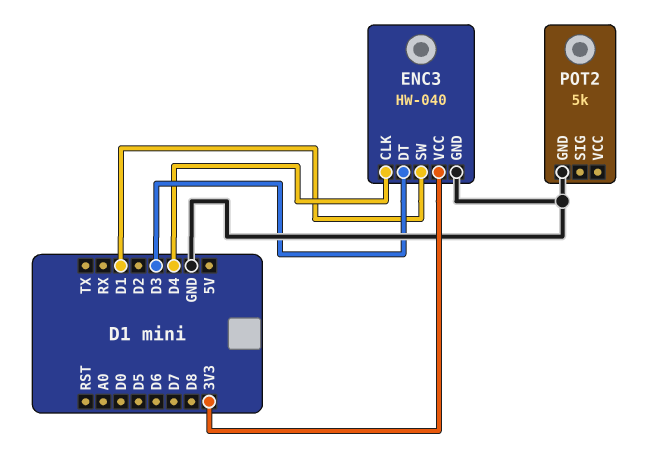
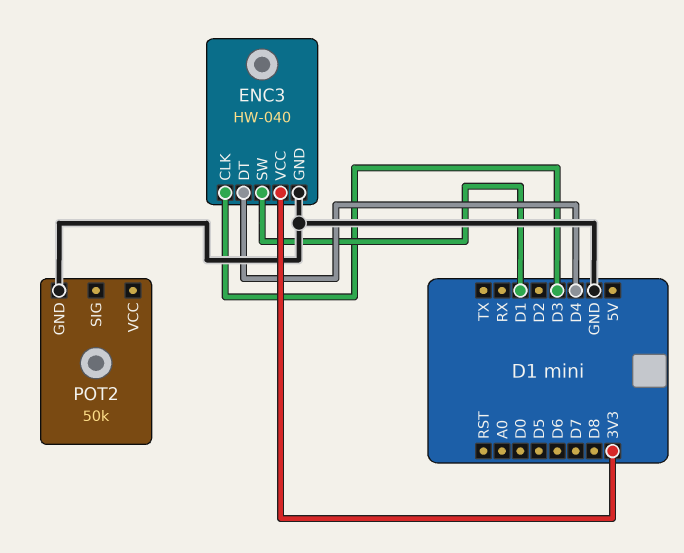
ENC3 pin CLK: D4 -> D3
ENC3 pin DT: D3 -> D4
POT2: 5k -> 50k

